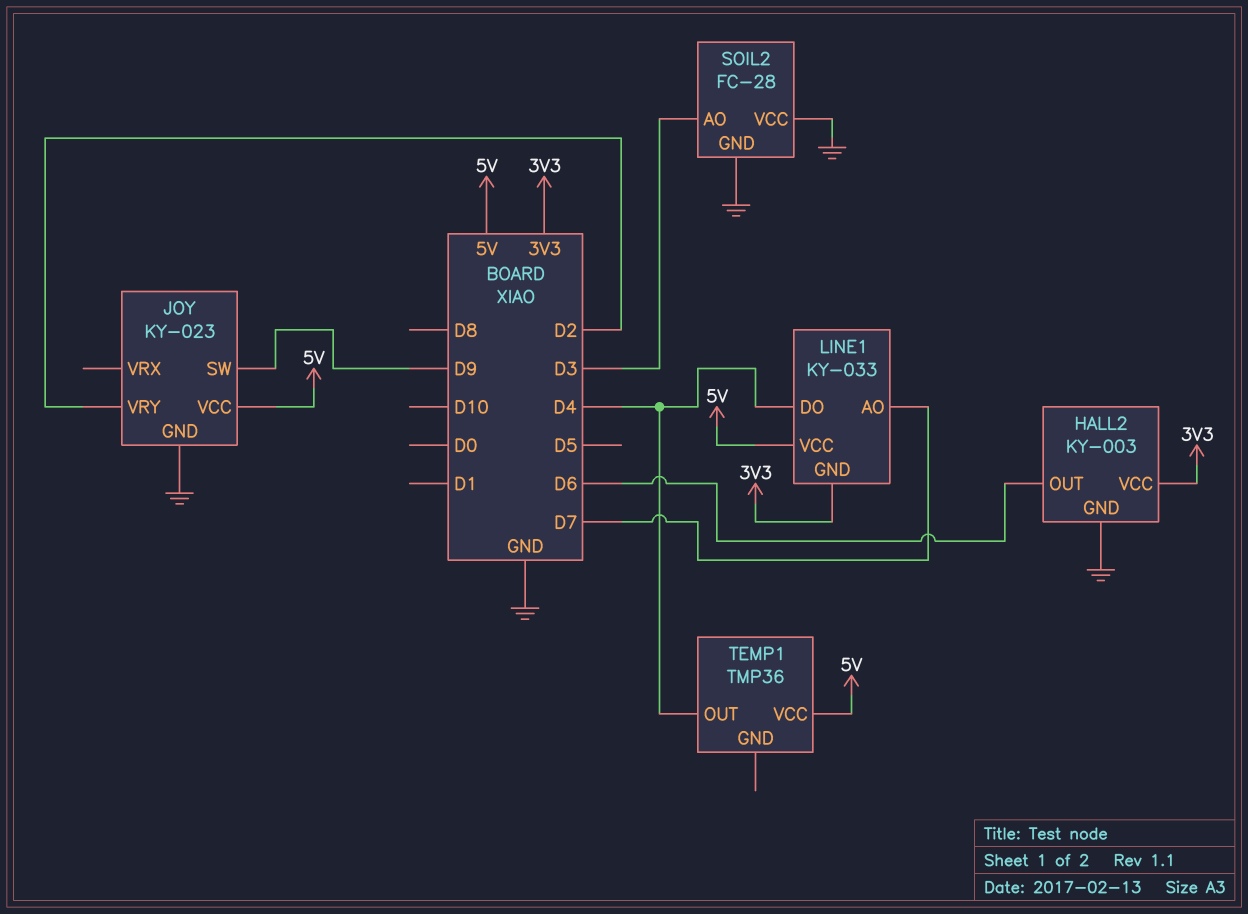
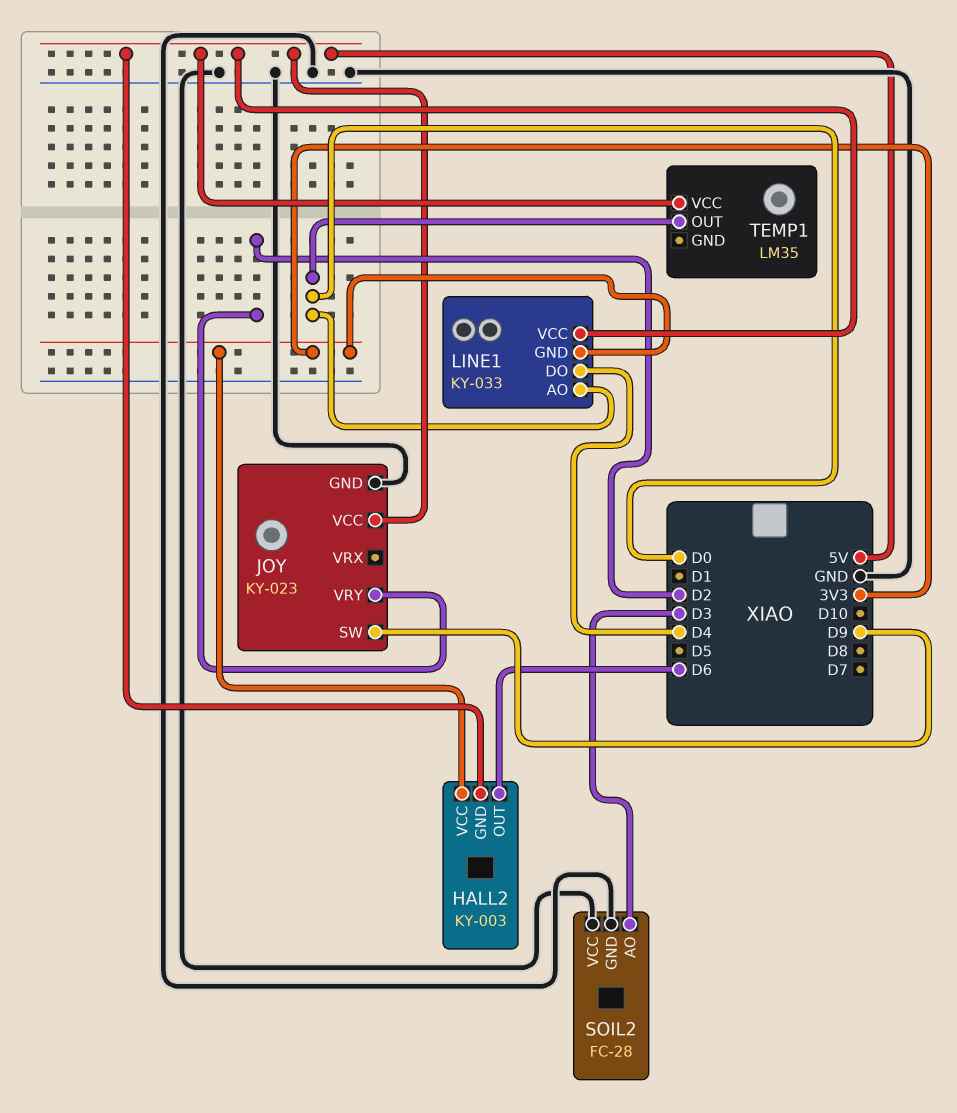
HALL2 pin GND: GND -> 5V
LINE1 pin AO: D7 -> D0
TEMP1: TMP36 -> LM35
TEMP1 pin OUT: D4 -> D0

